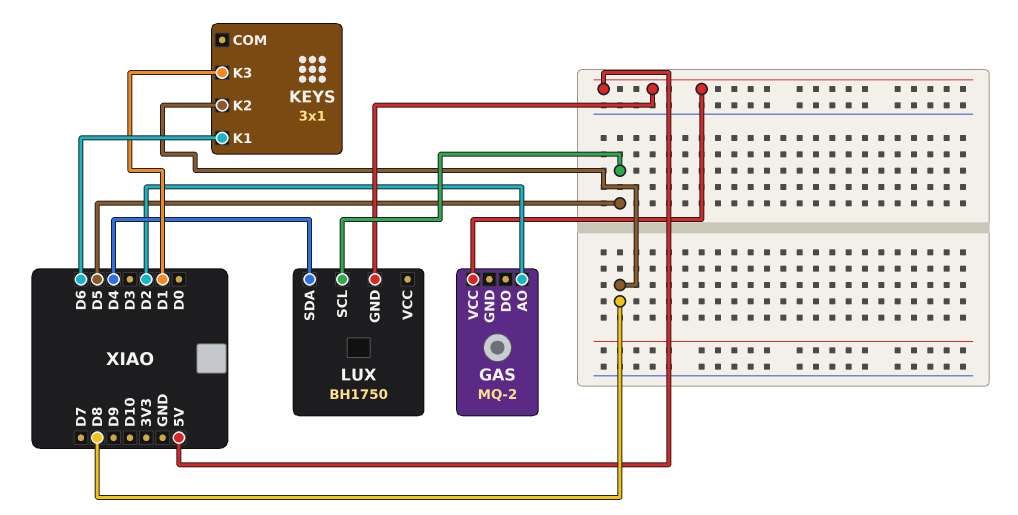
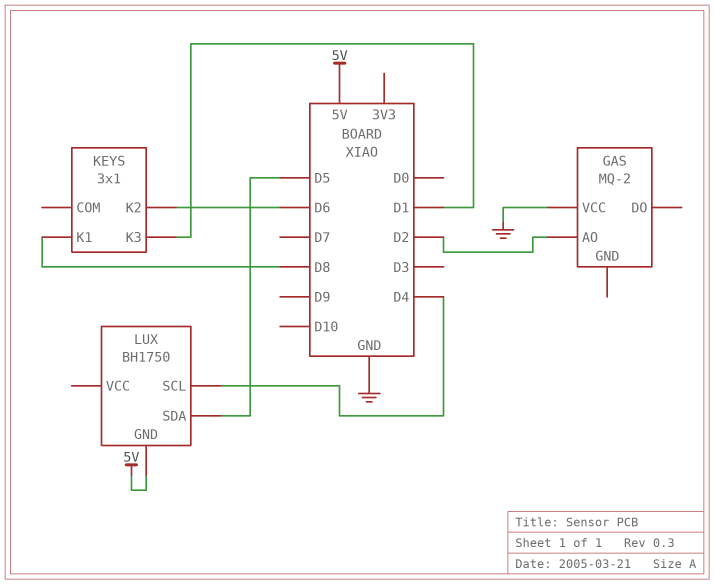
GAS pin VCC: 5V -> GND
KEYS pin K1: D6 -> D8
KEYS pin K2: D8 -> D6
LUX pin SCL: D5 -> D4
LUX pin SDA: D4 -> D5

